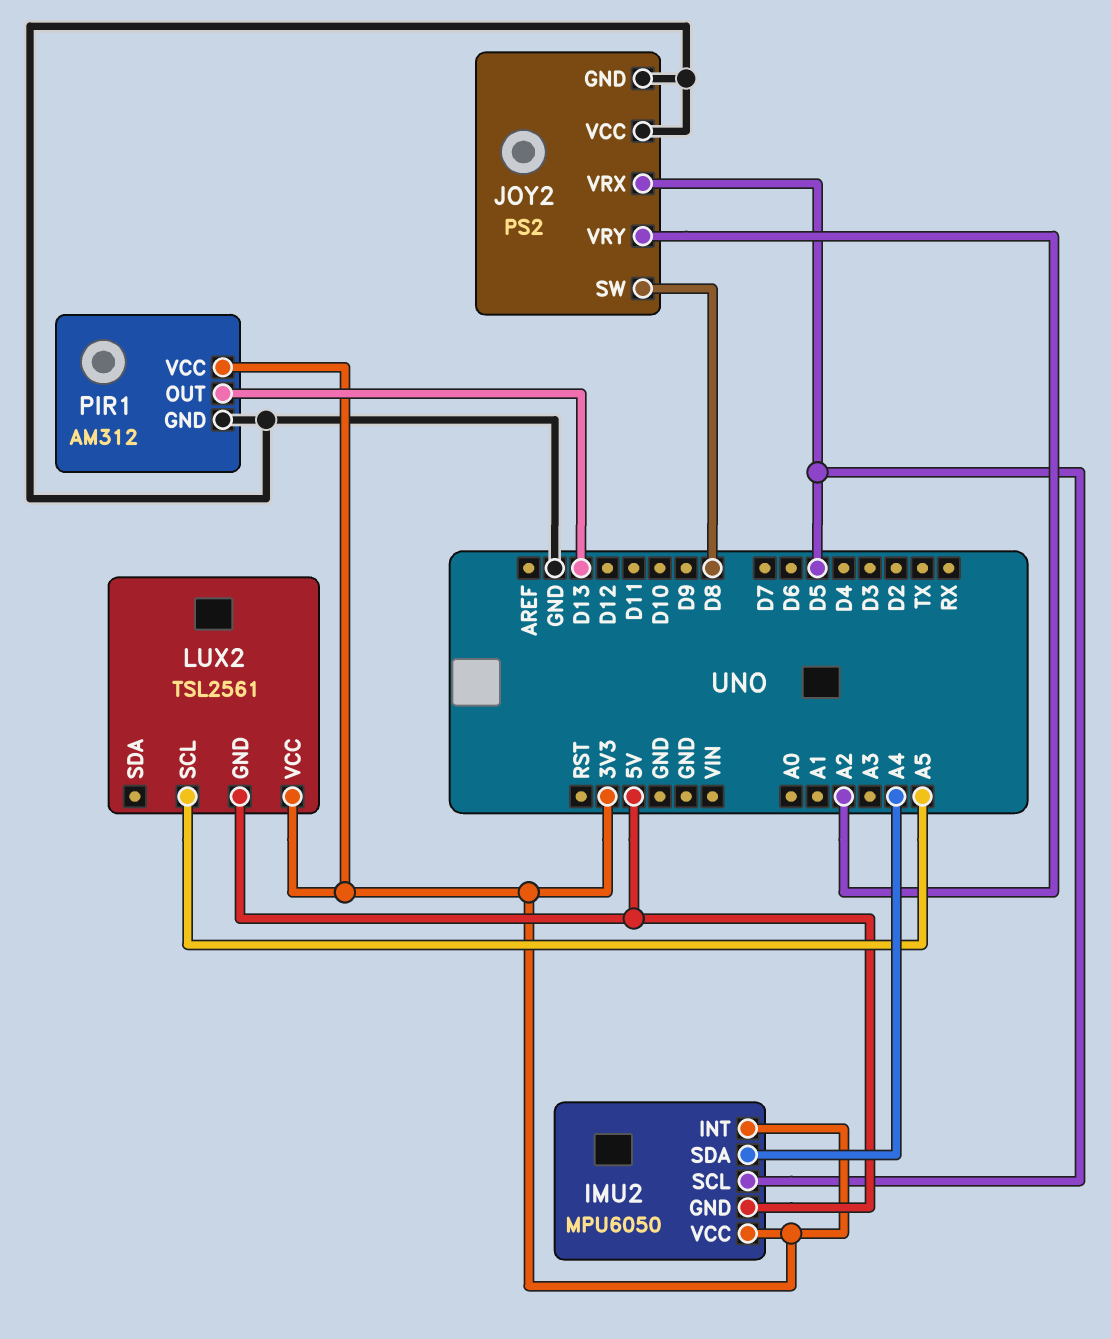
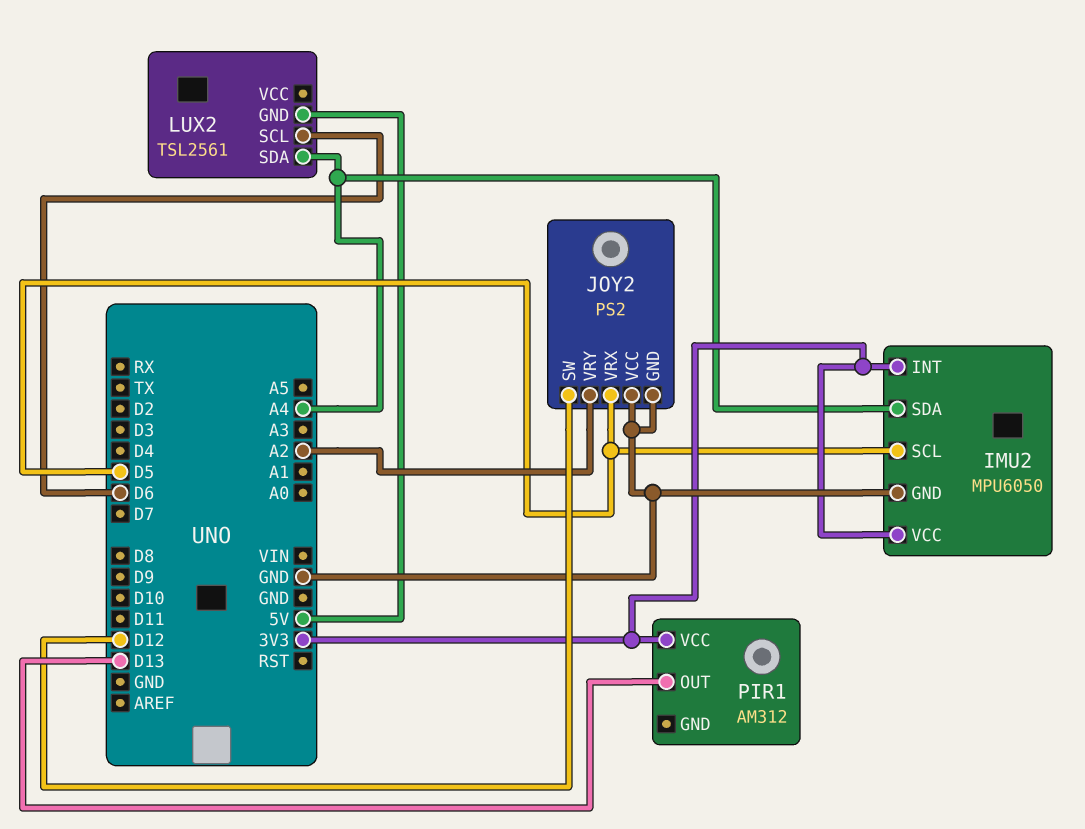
IMU2 pin GND: 5V -> GND
JOY2 pin SW: D8 -> D12
LUX2 pin SCL: A5 -> D6
LUX2 pin SDA: none -> A4
LUX2 pin VCC: 3V3 -> none
PIR1 pin GND: GND -> none

